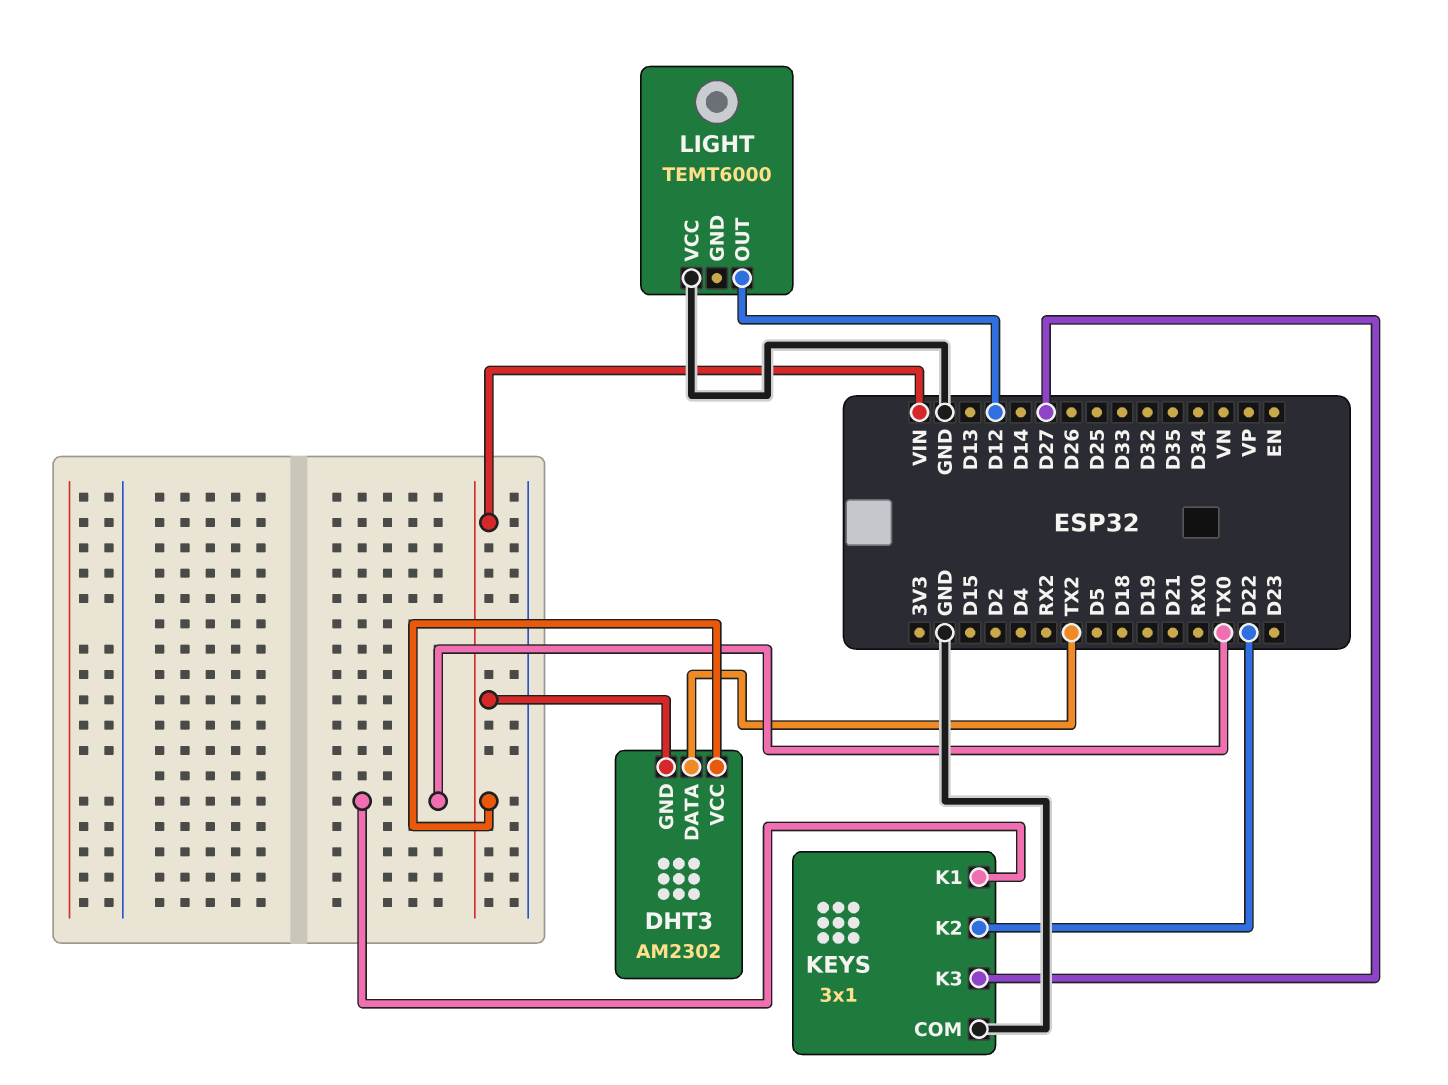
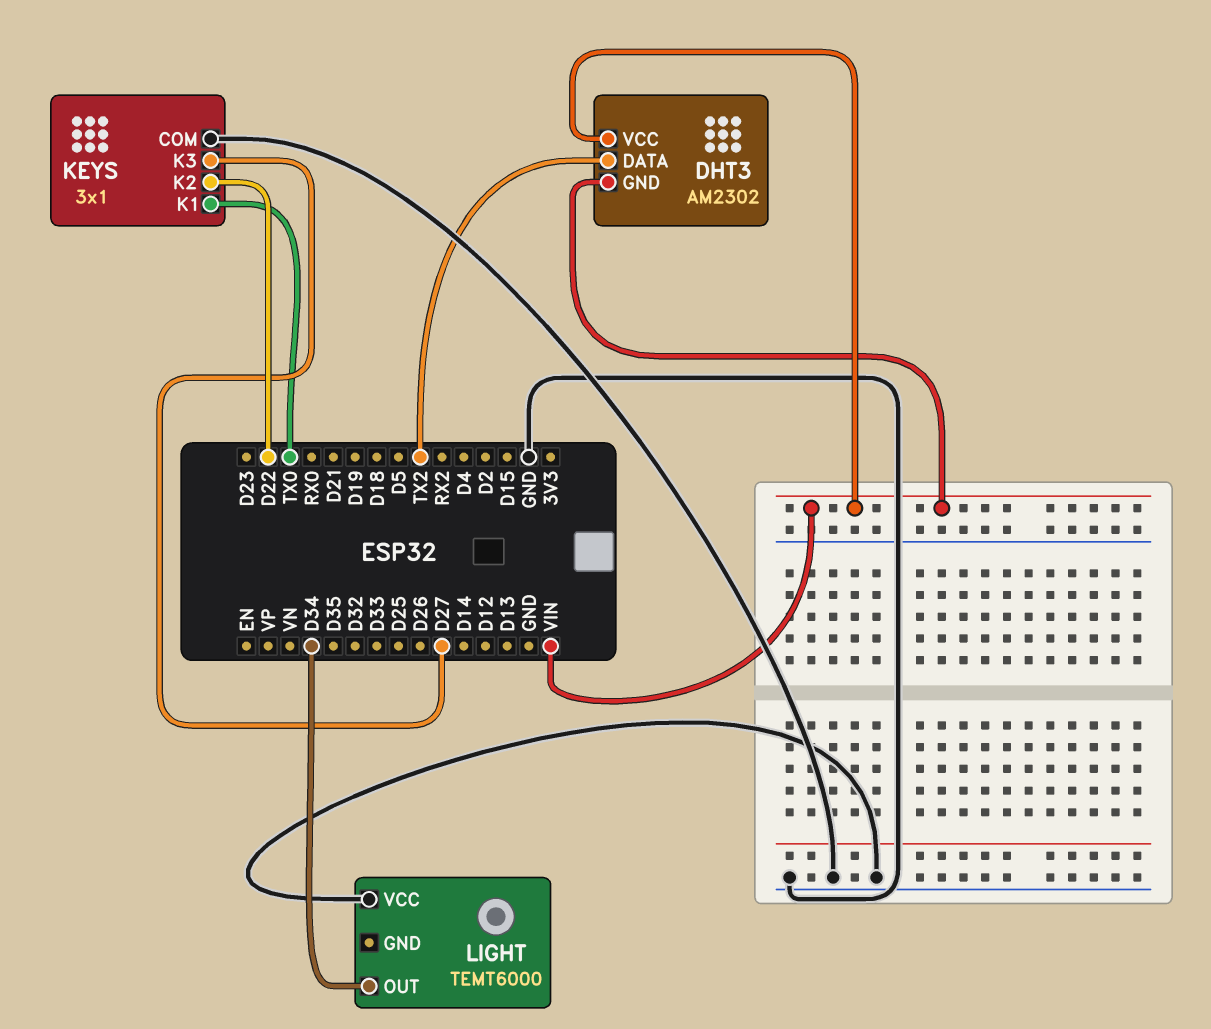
LIGHT pin OUT: D12 -> D34

